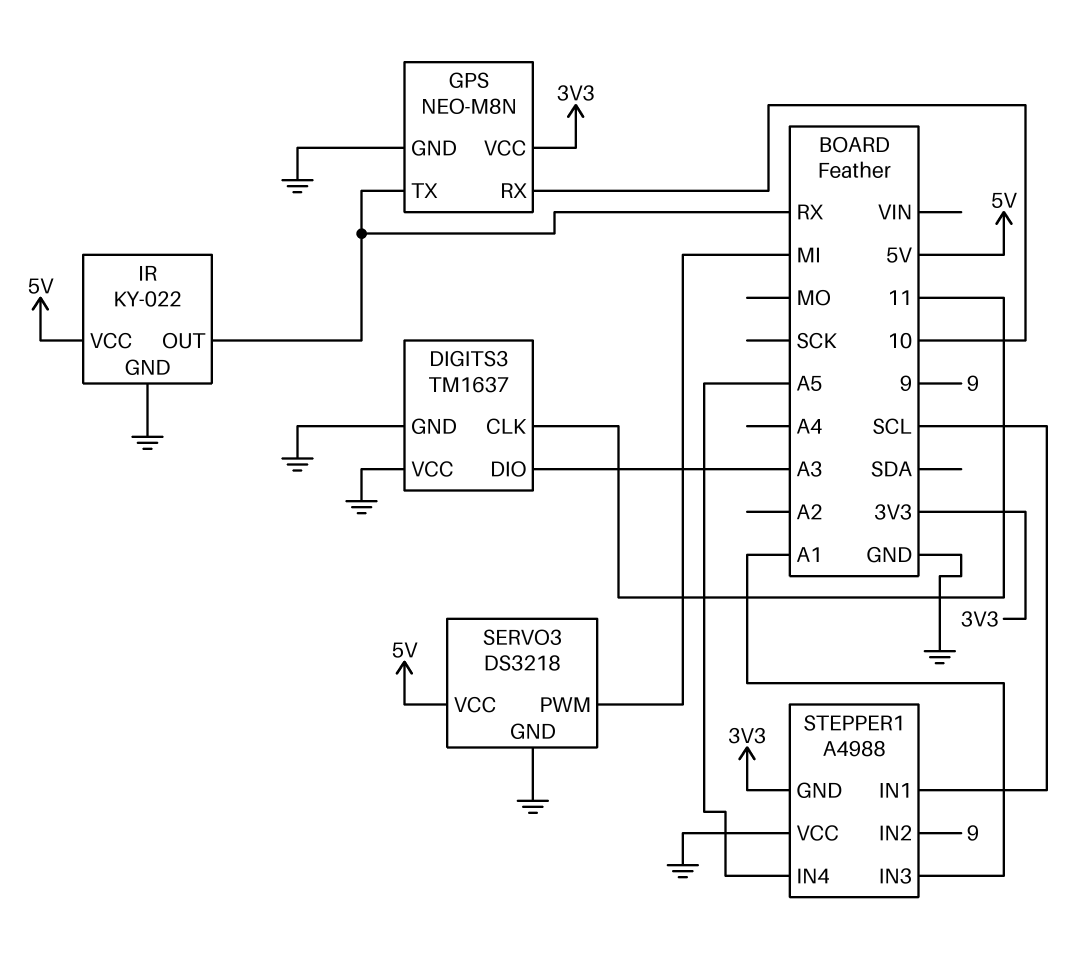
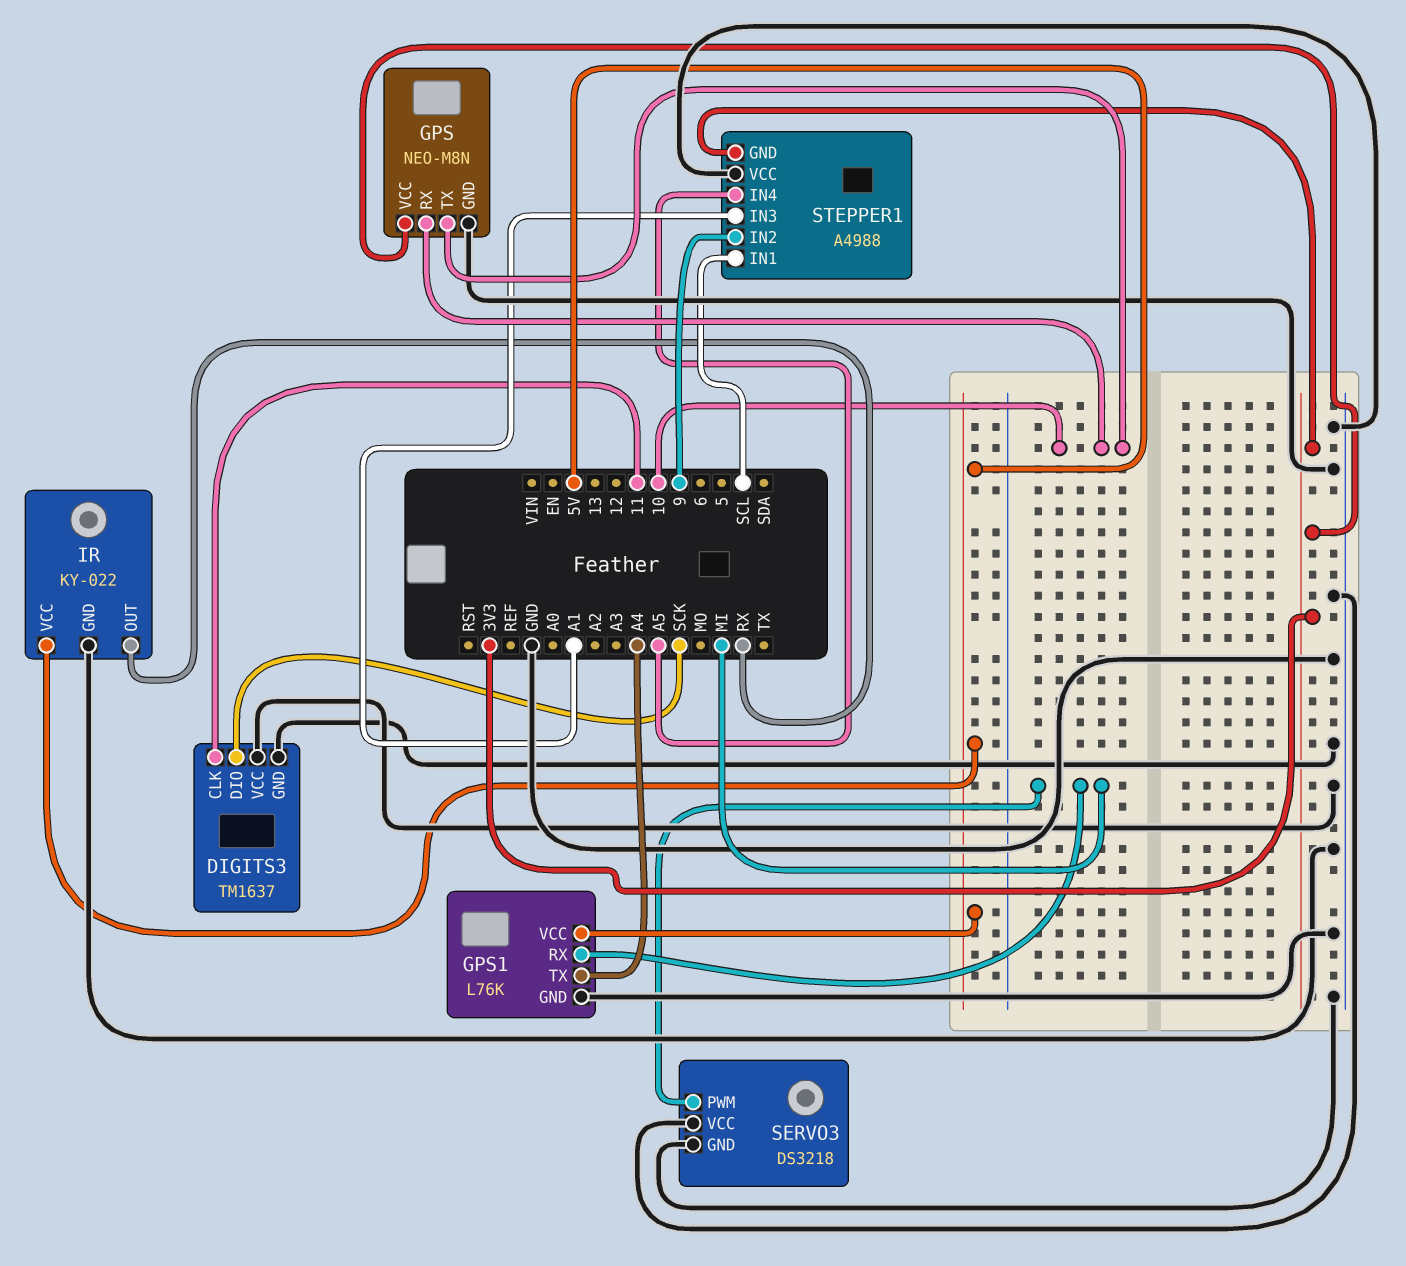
DIGITS3 pin DIO: A3 -> SCK
GPS pin TX: RX -> 10
GPS1: none -> L76K
GPS1 pin GND: none -> GND
GPS1 pin RX: none -> MI
GPS1 pin TX: none -> A4
GPS1 pin VCC: none -> 5V
SERVO3 pin VCC: 5V -> GND

